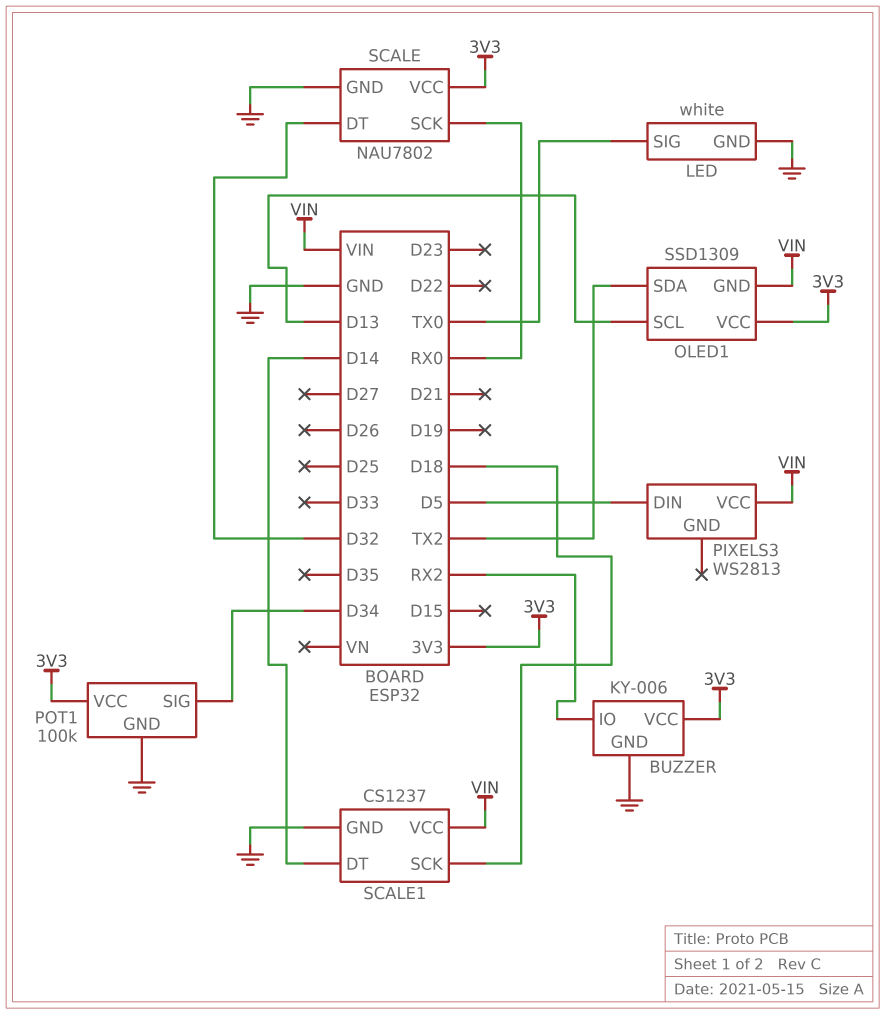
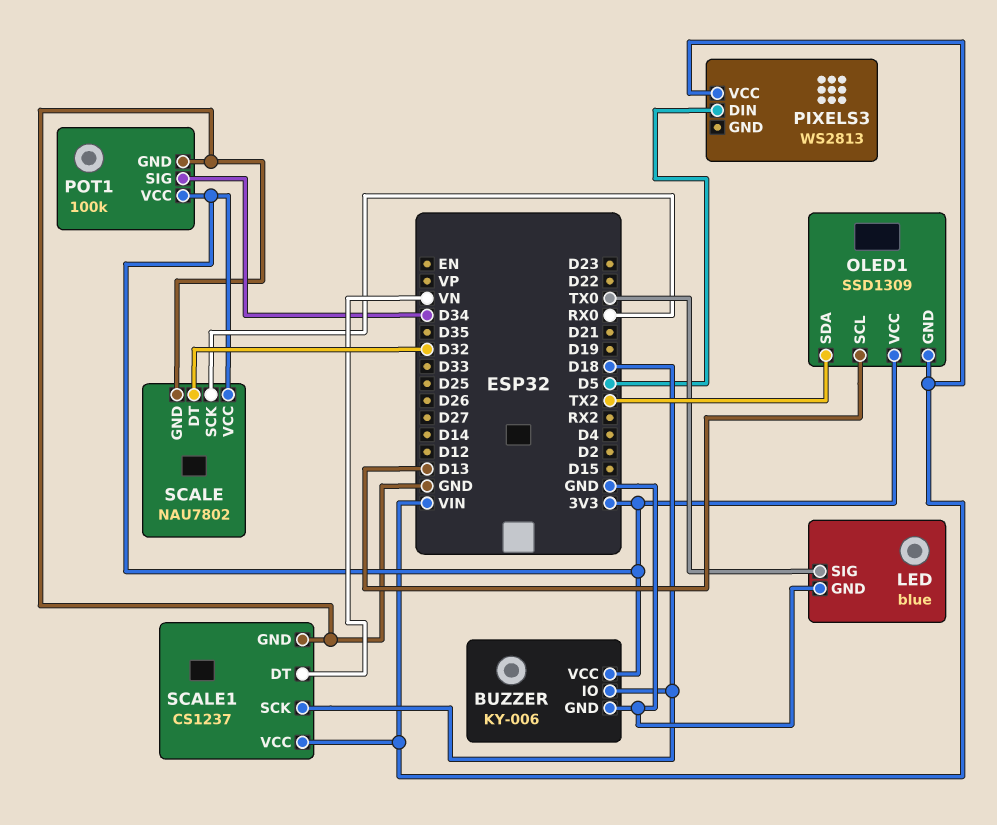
BUZZER pin IO: RX2 -> D18
LED: white -> blue
SCALE1 pin DT: D14 -> VN

